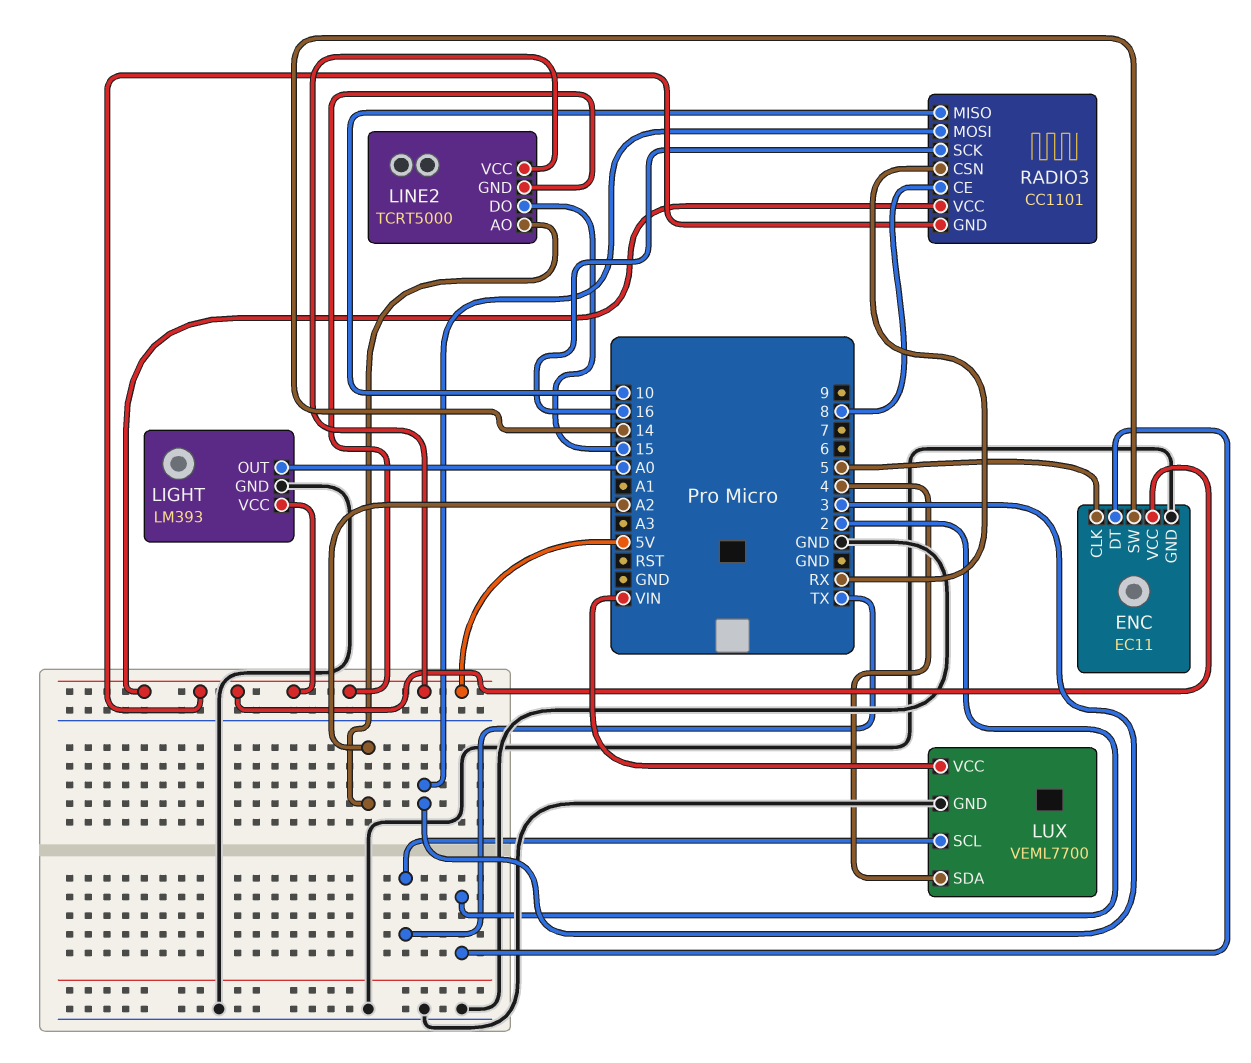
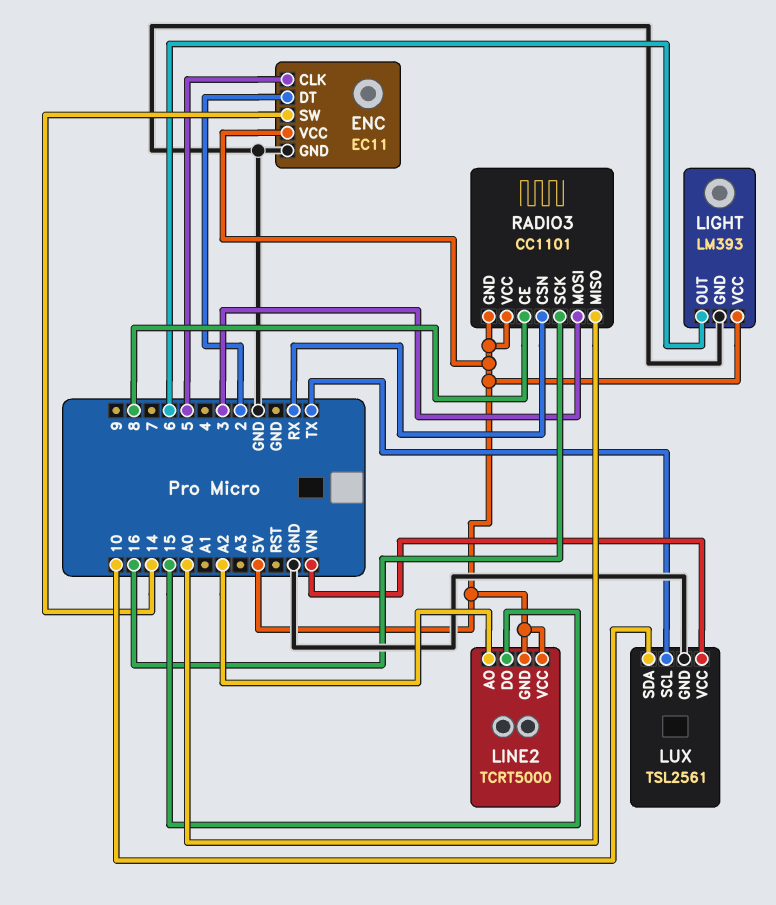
LIGHT pin OUT: A0 -> 6
LUX: VEML7700 -> TSL2561
LUX pin SDA: 4 -> 10
RADIO3 pin MISO: 10 -> A0

